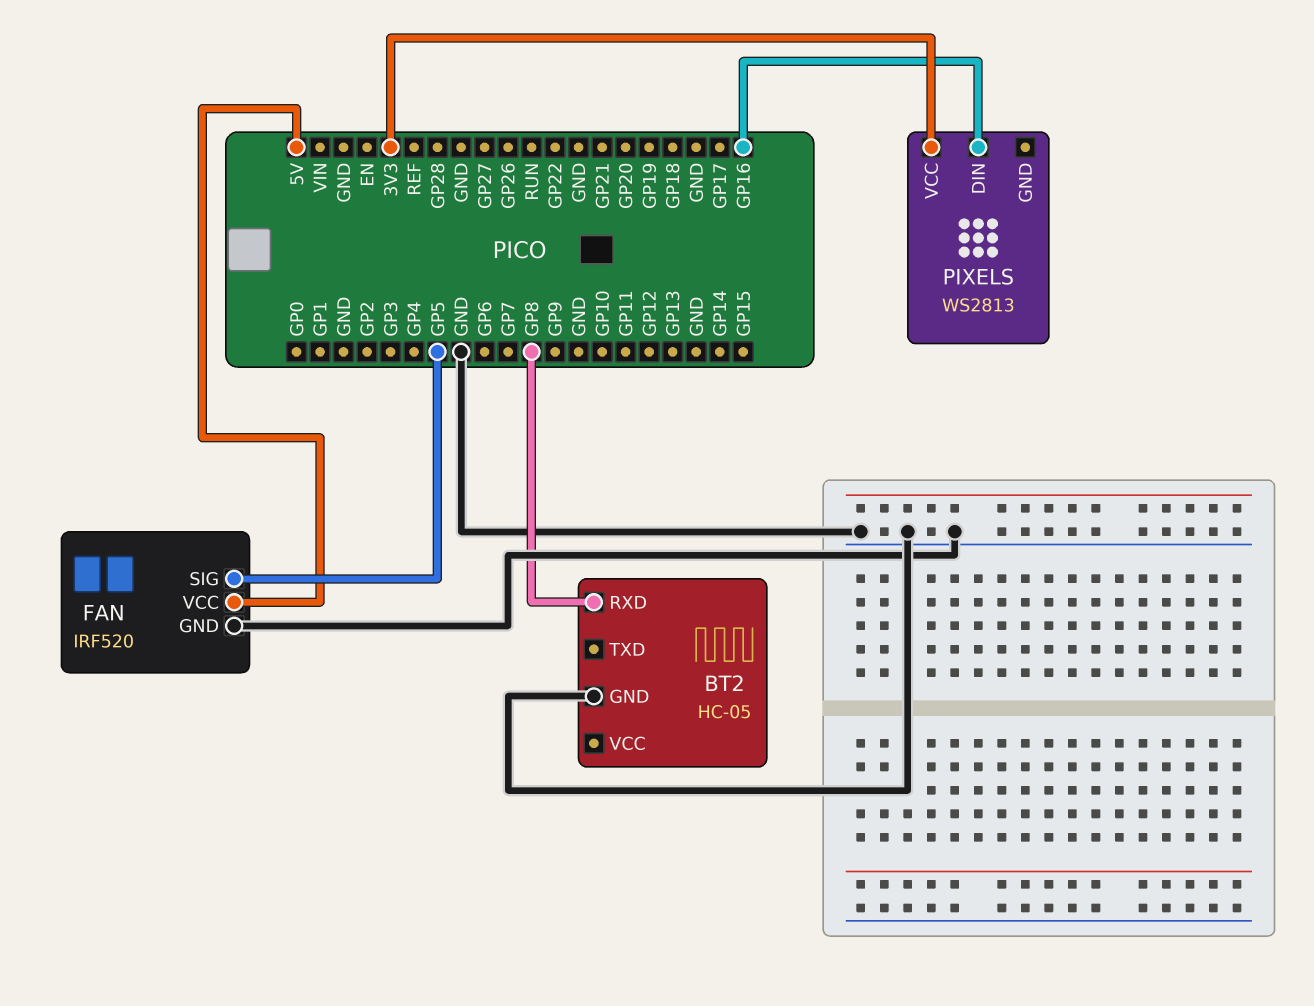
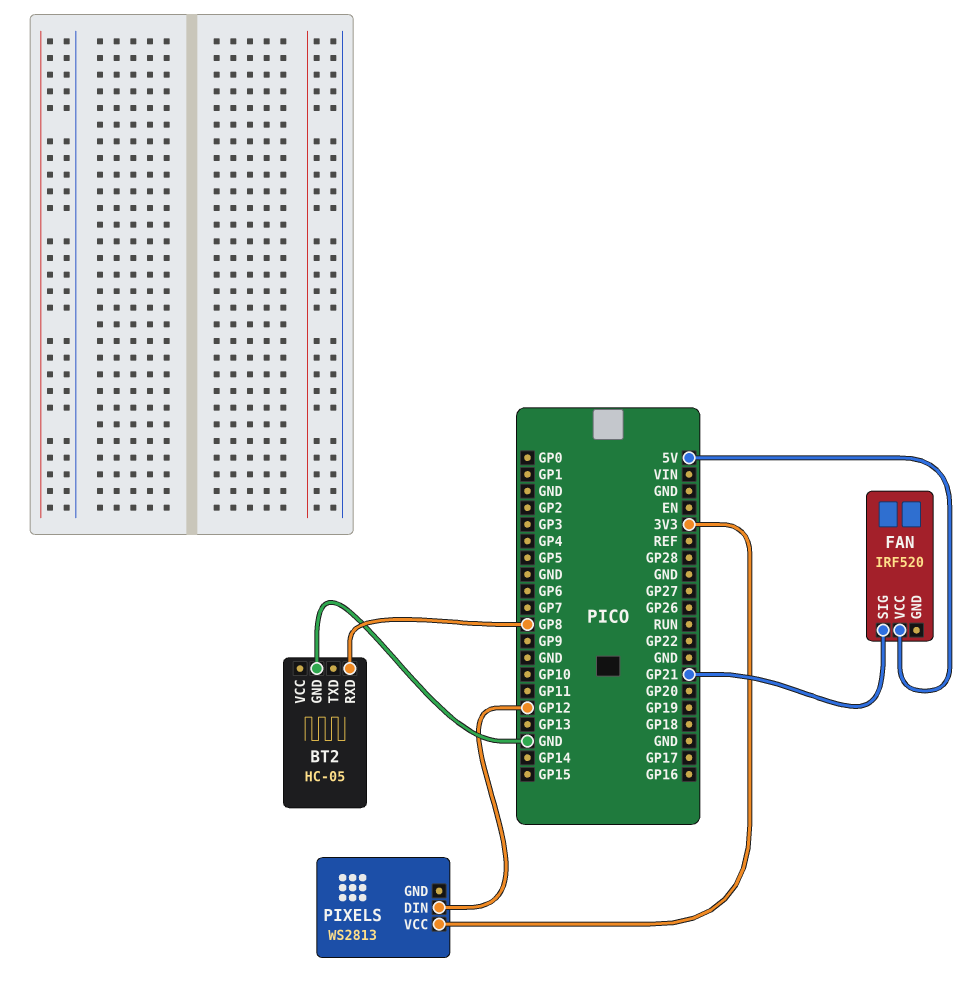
FAN pin GND: GND -> none
FAN pin SIG: GP5 -> GP21
PIXELS pin DIN: GP16 -> GP12

